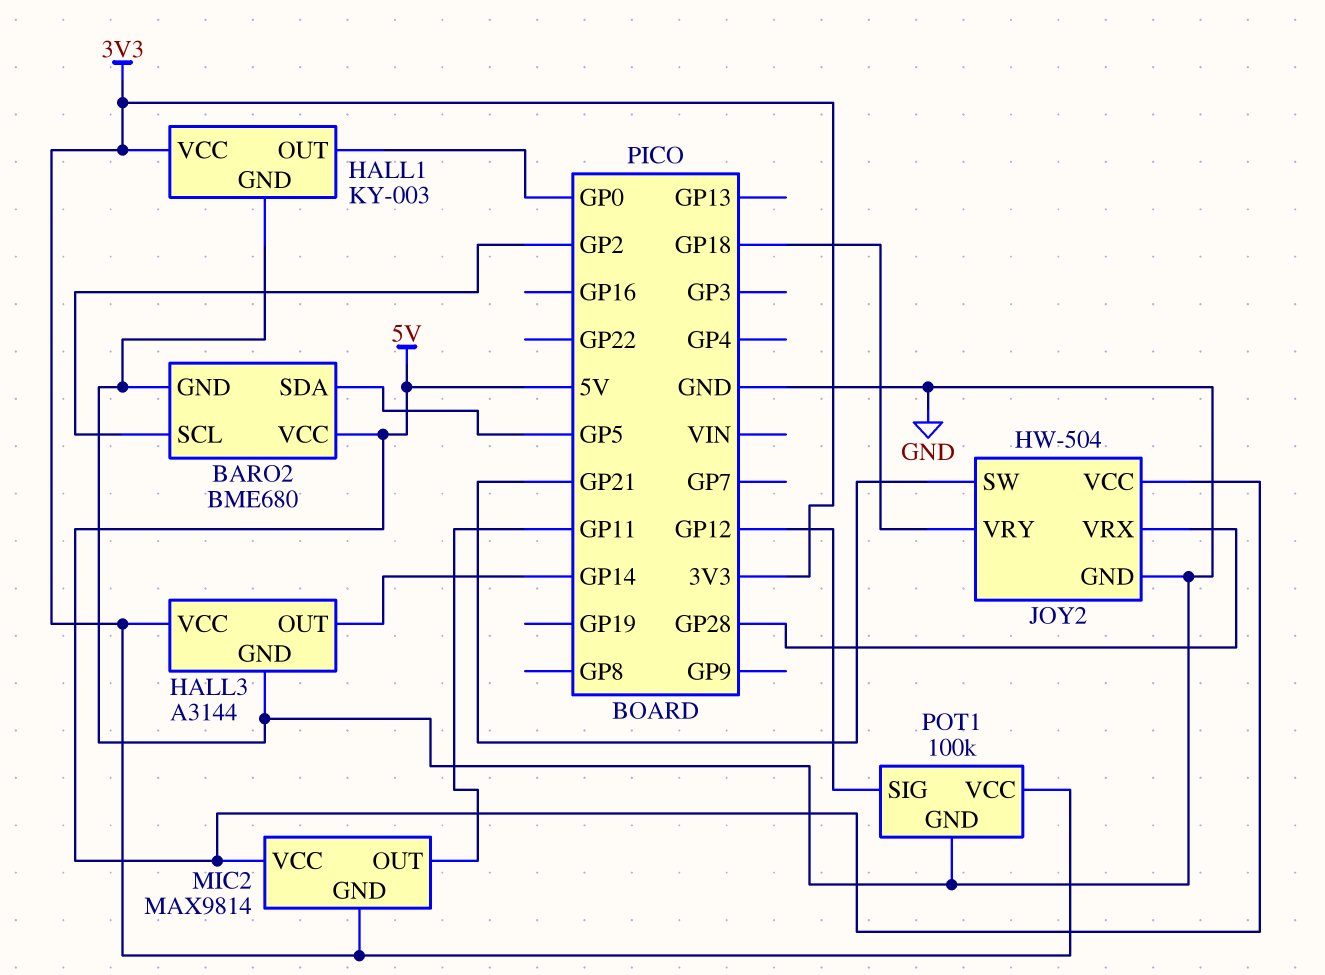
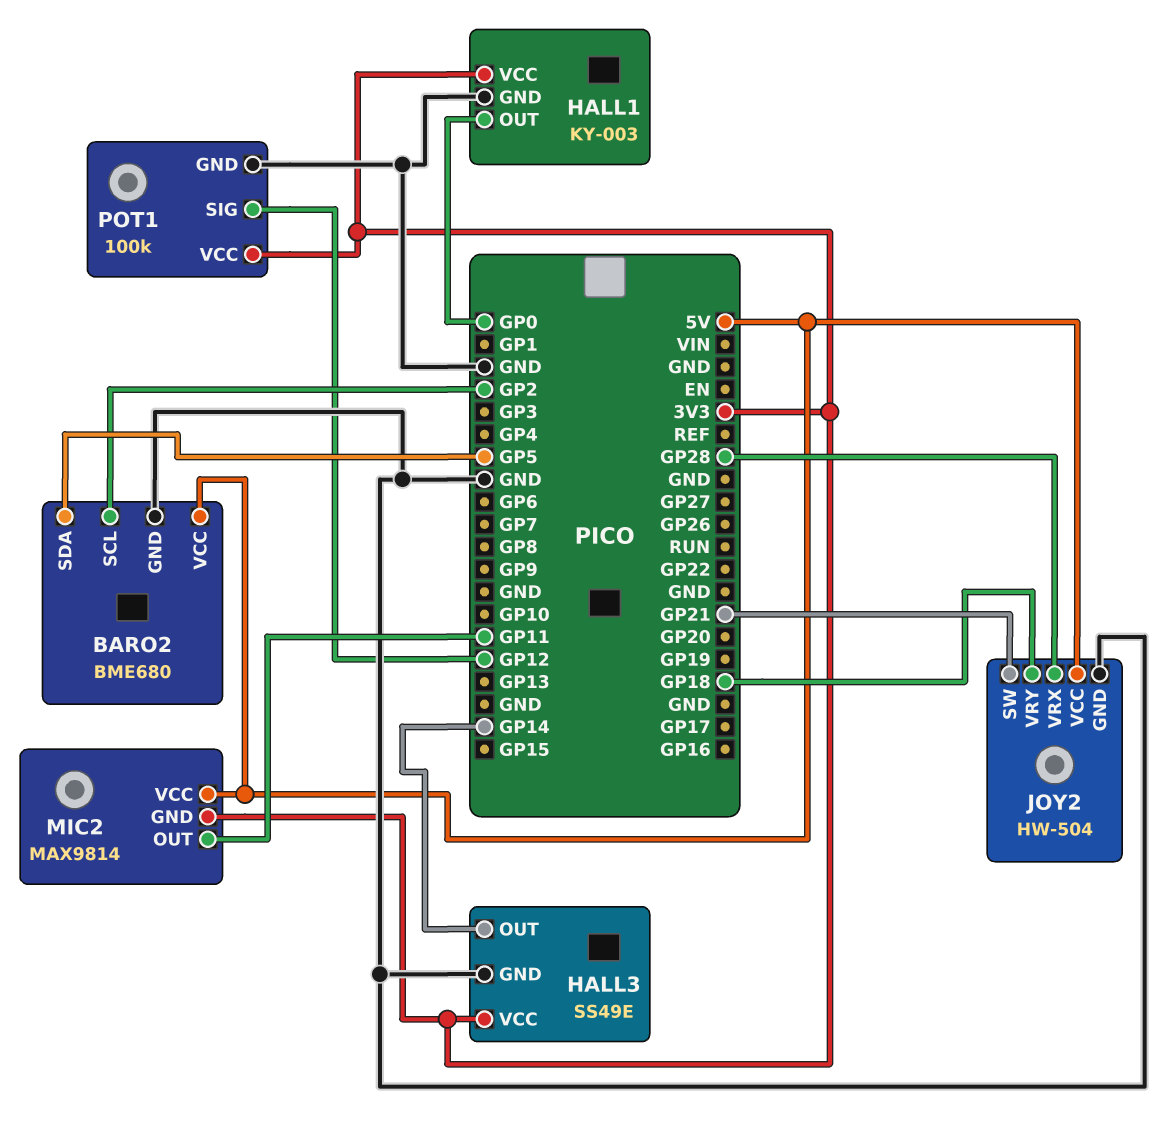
HALL3: A3144 -> SS49E

